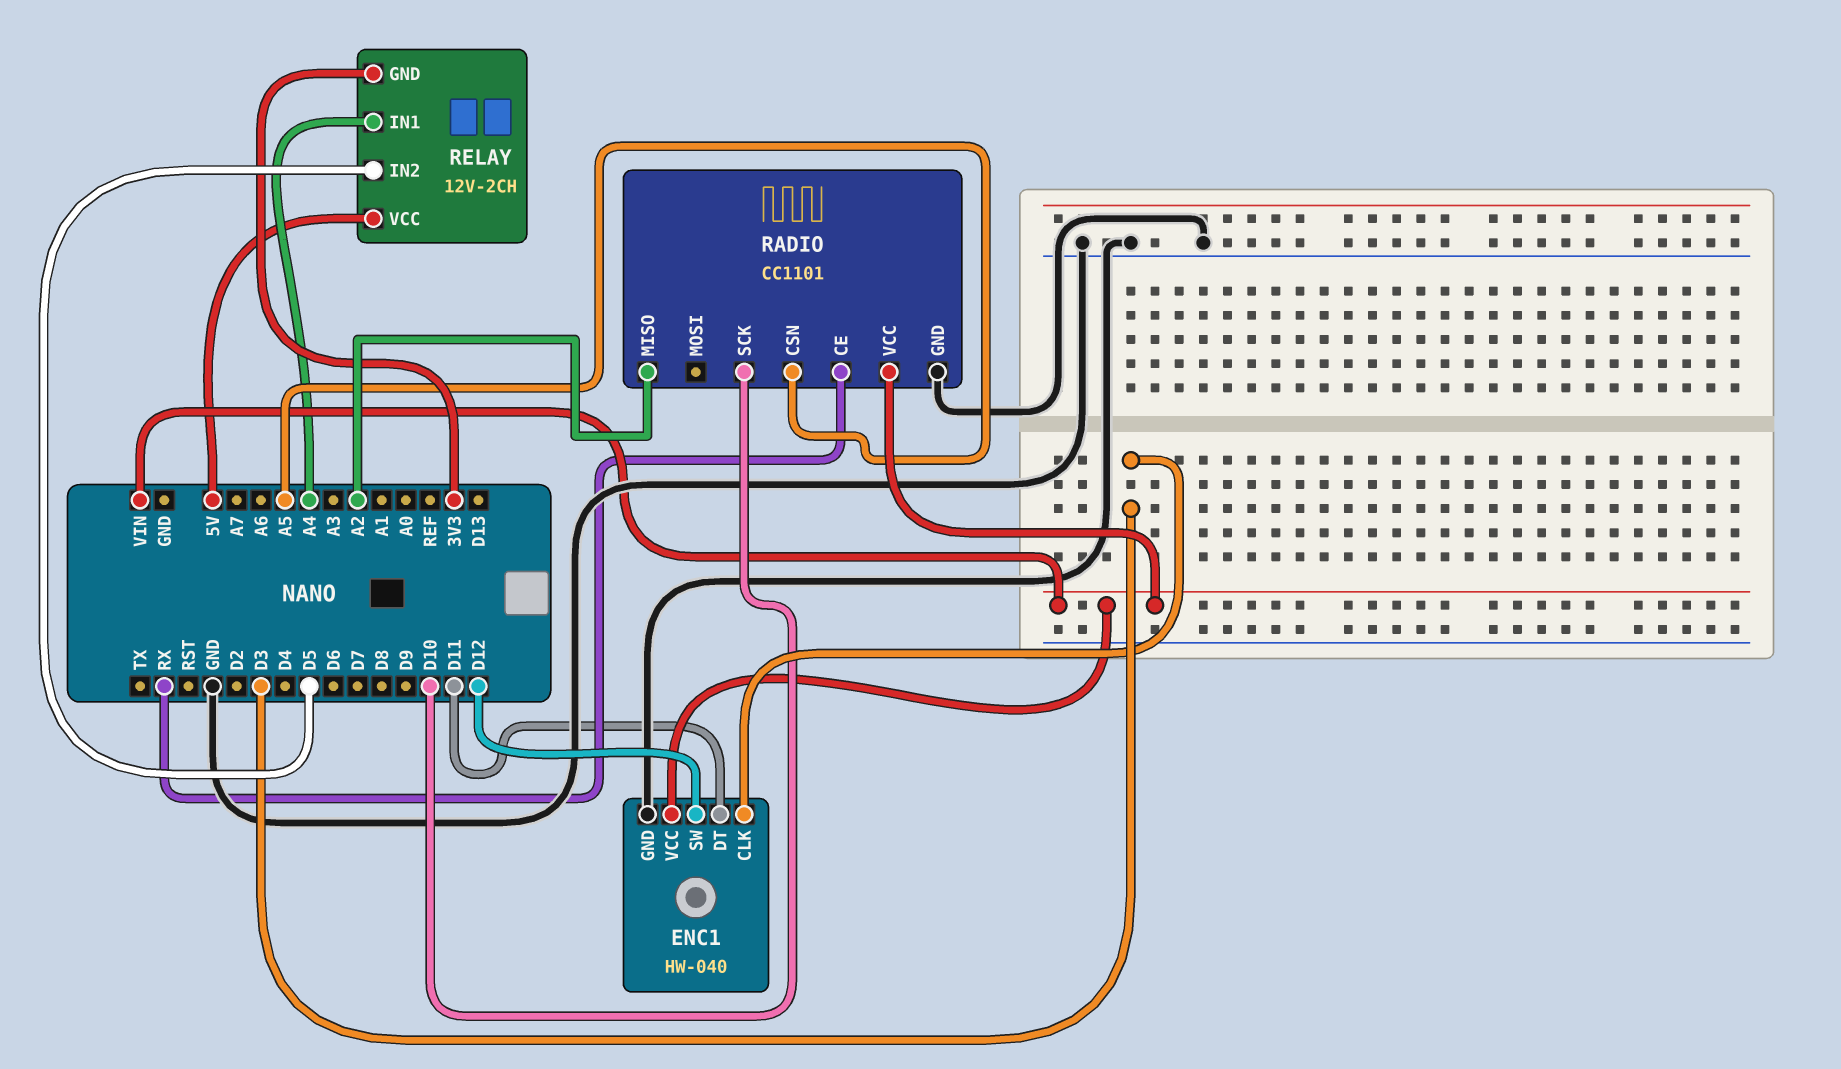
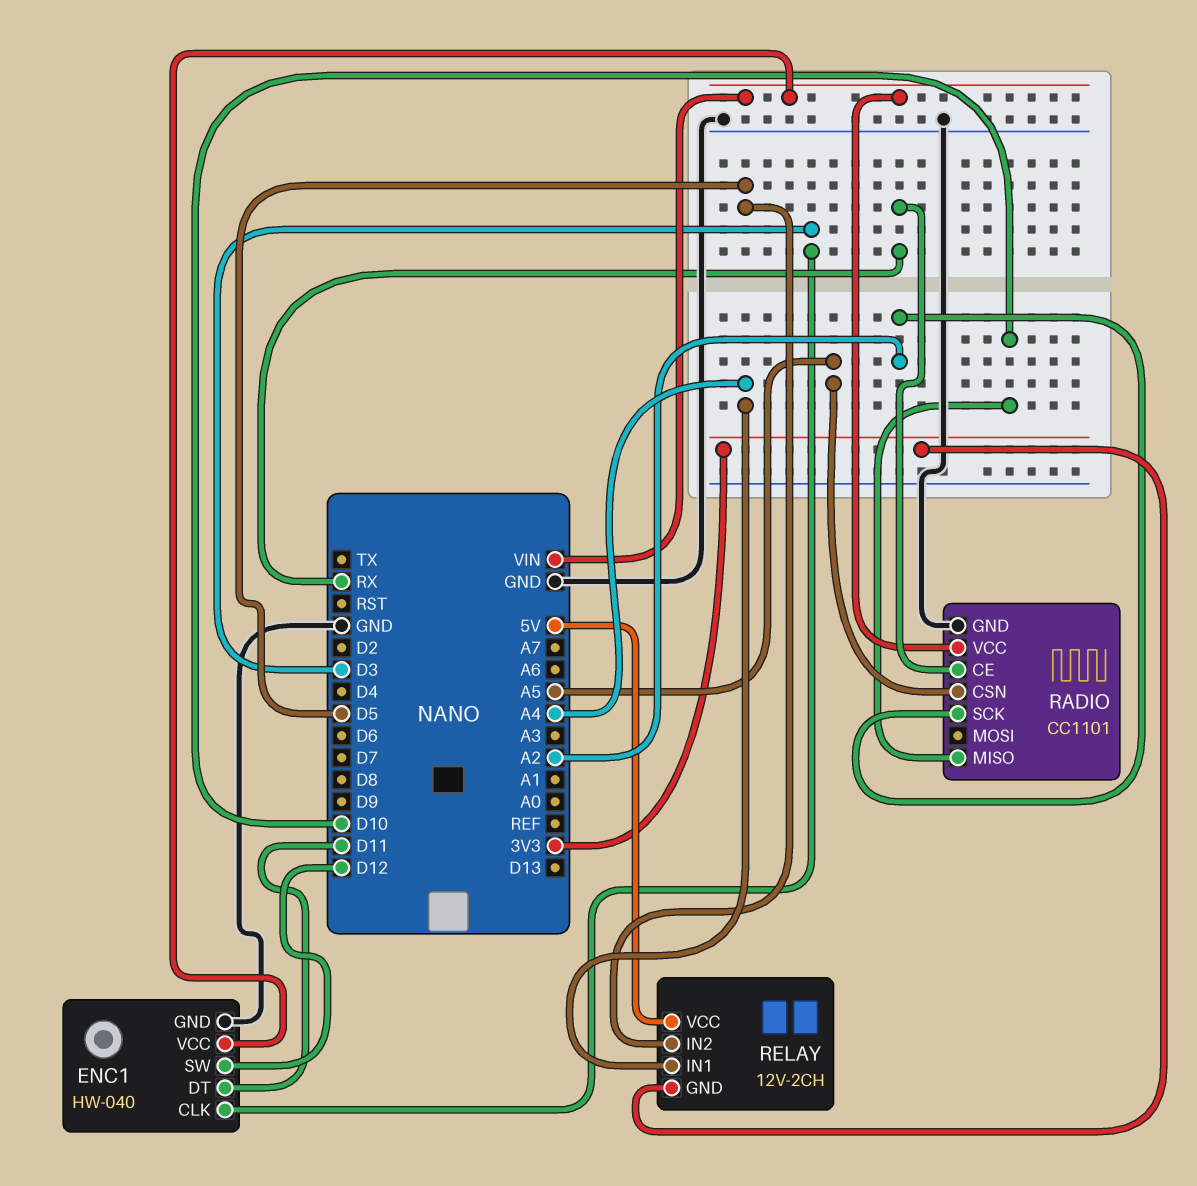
RADIO pin MISO: A2 -> D10
RADIO pin SCK: D10 -> A2

